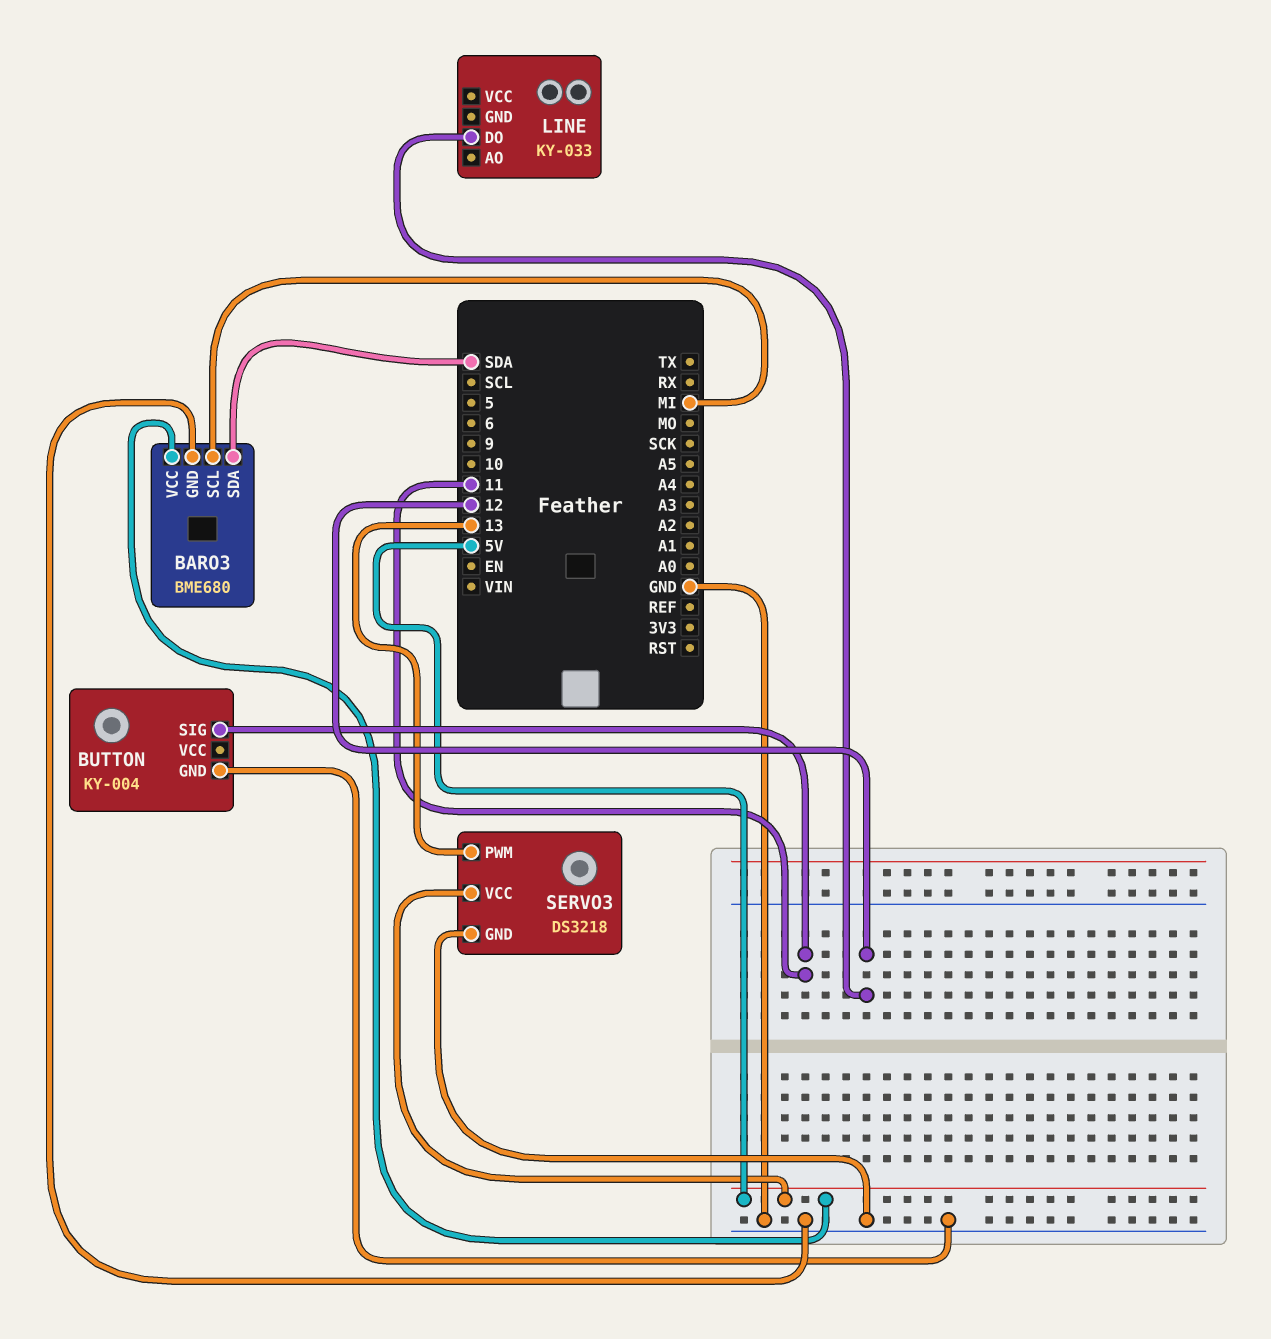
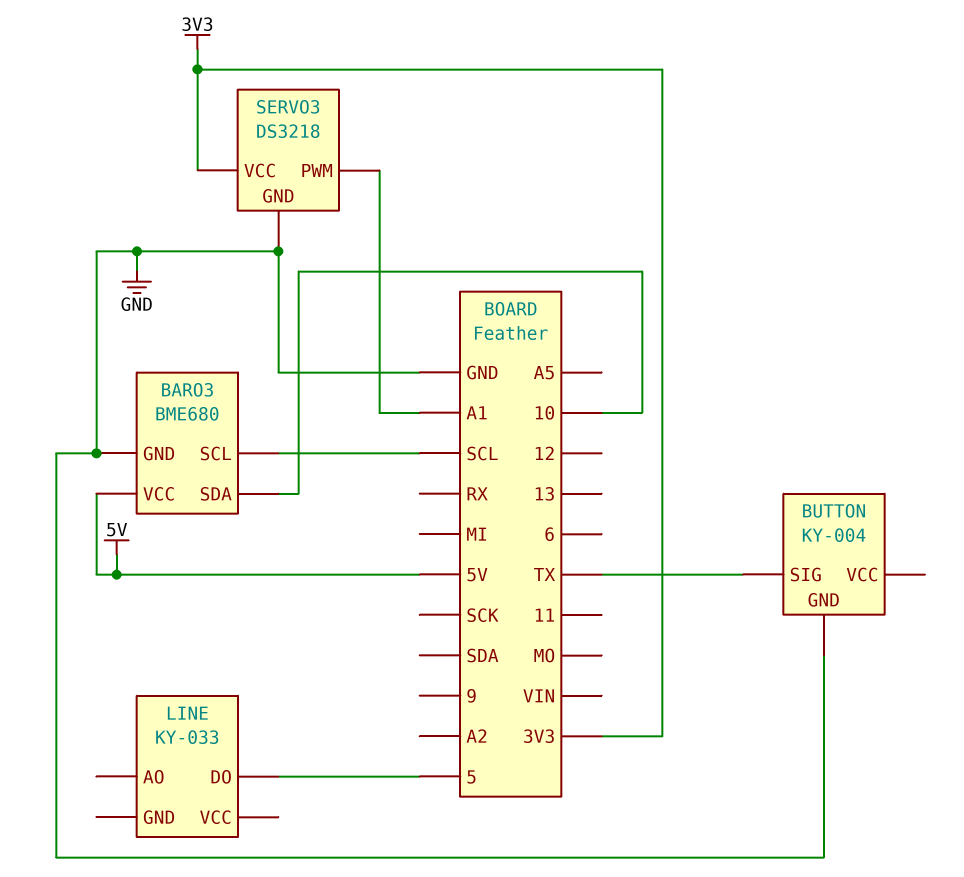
BARO3 pin SCL: MI -> SCL
BARO3 pin SDA: SDA -> 10
BUTTON pin SIG: 11 -> TX
LINE pin DO: 12 -> 5
SERVO3 pin PWM: 13 -> A1
SERVO3 pin VCC: 5V -> 3V3

